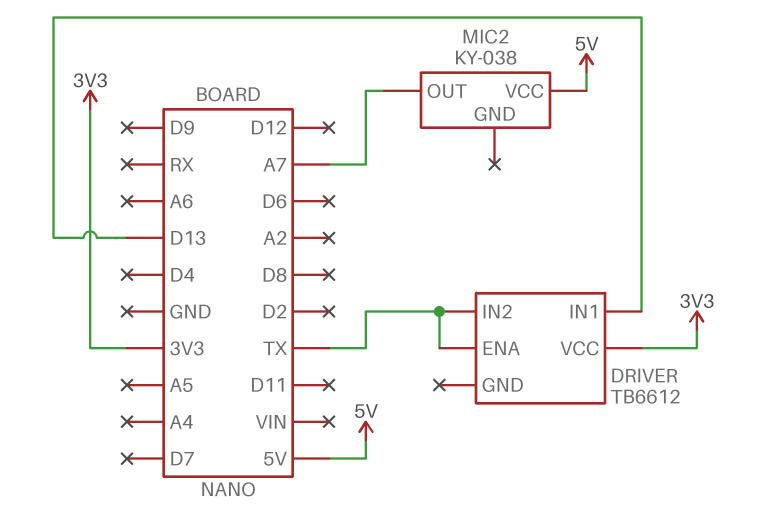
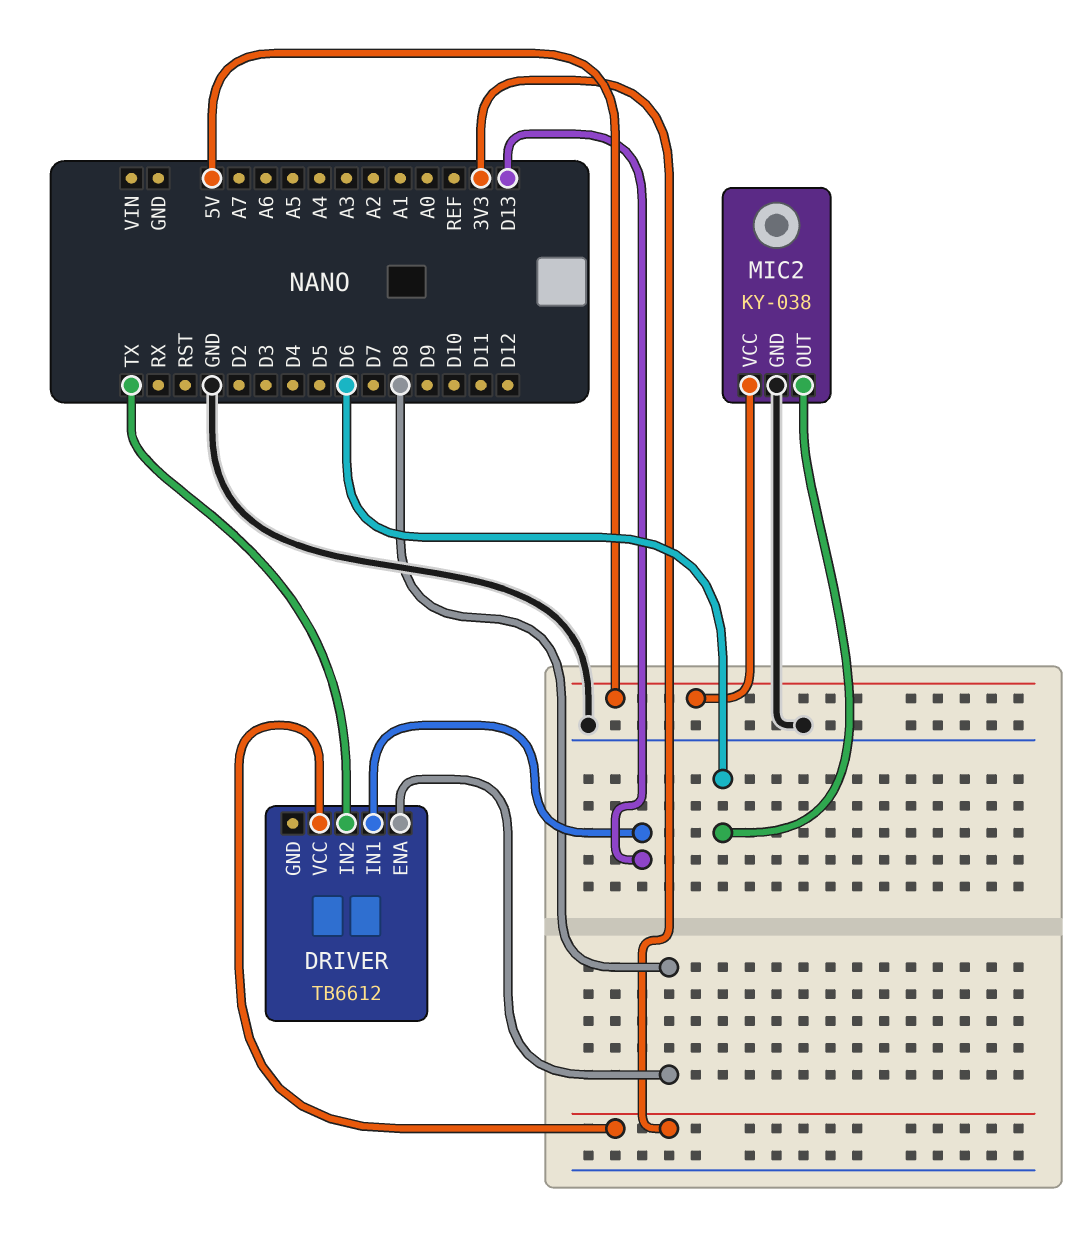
DRIVER pin ENA: TX -> D8
MIC2 pin GND: none -> GND
MIC2 pin OUT: A7 -> D6

